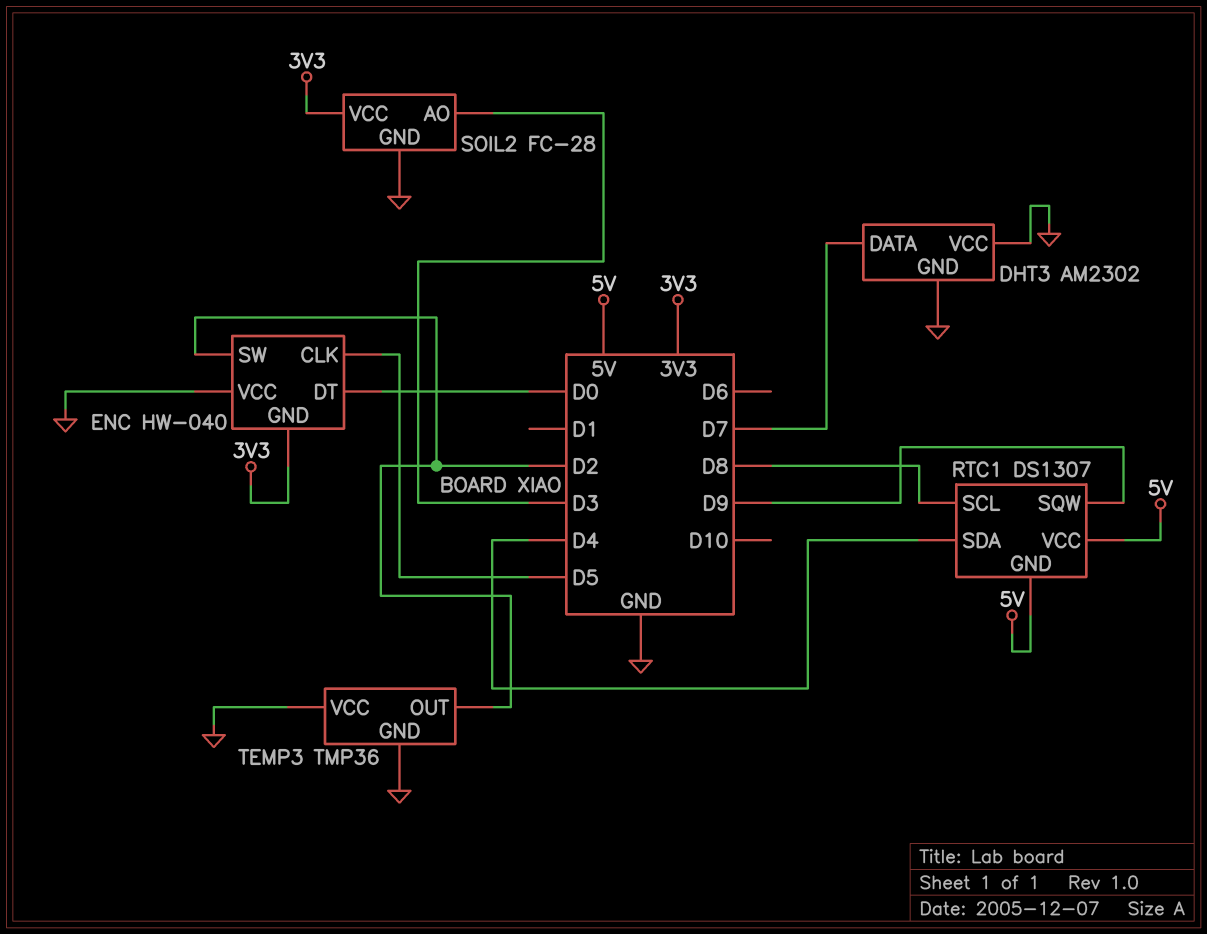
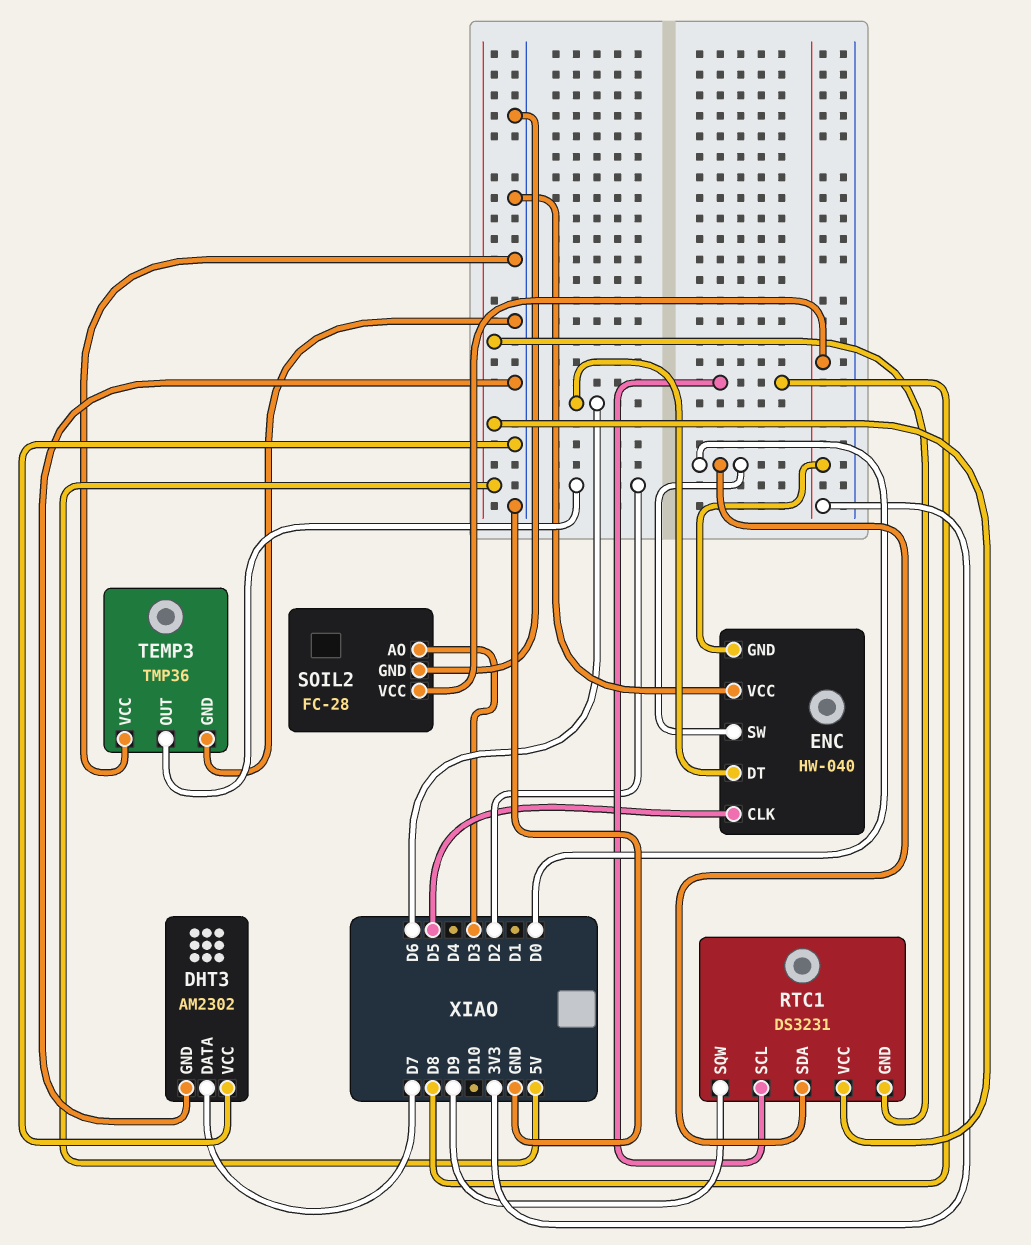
ENC pin DT: D0 -> D6
ENC pin SW: D2 -> D0
RTC1: DS1307 -> DS3231
RTC1 pin SDA: D4 -> D0

